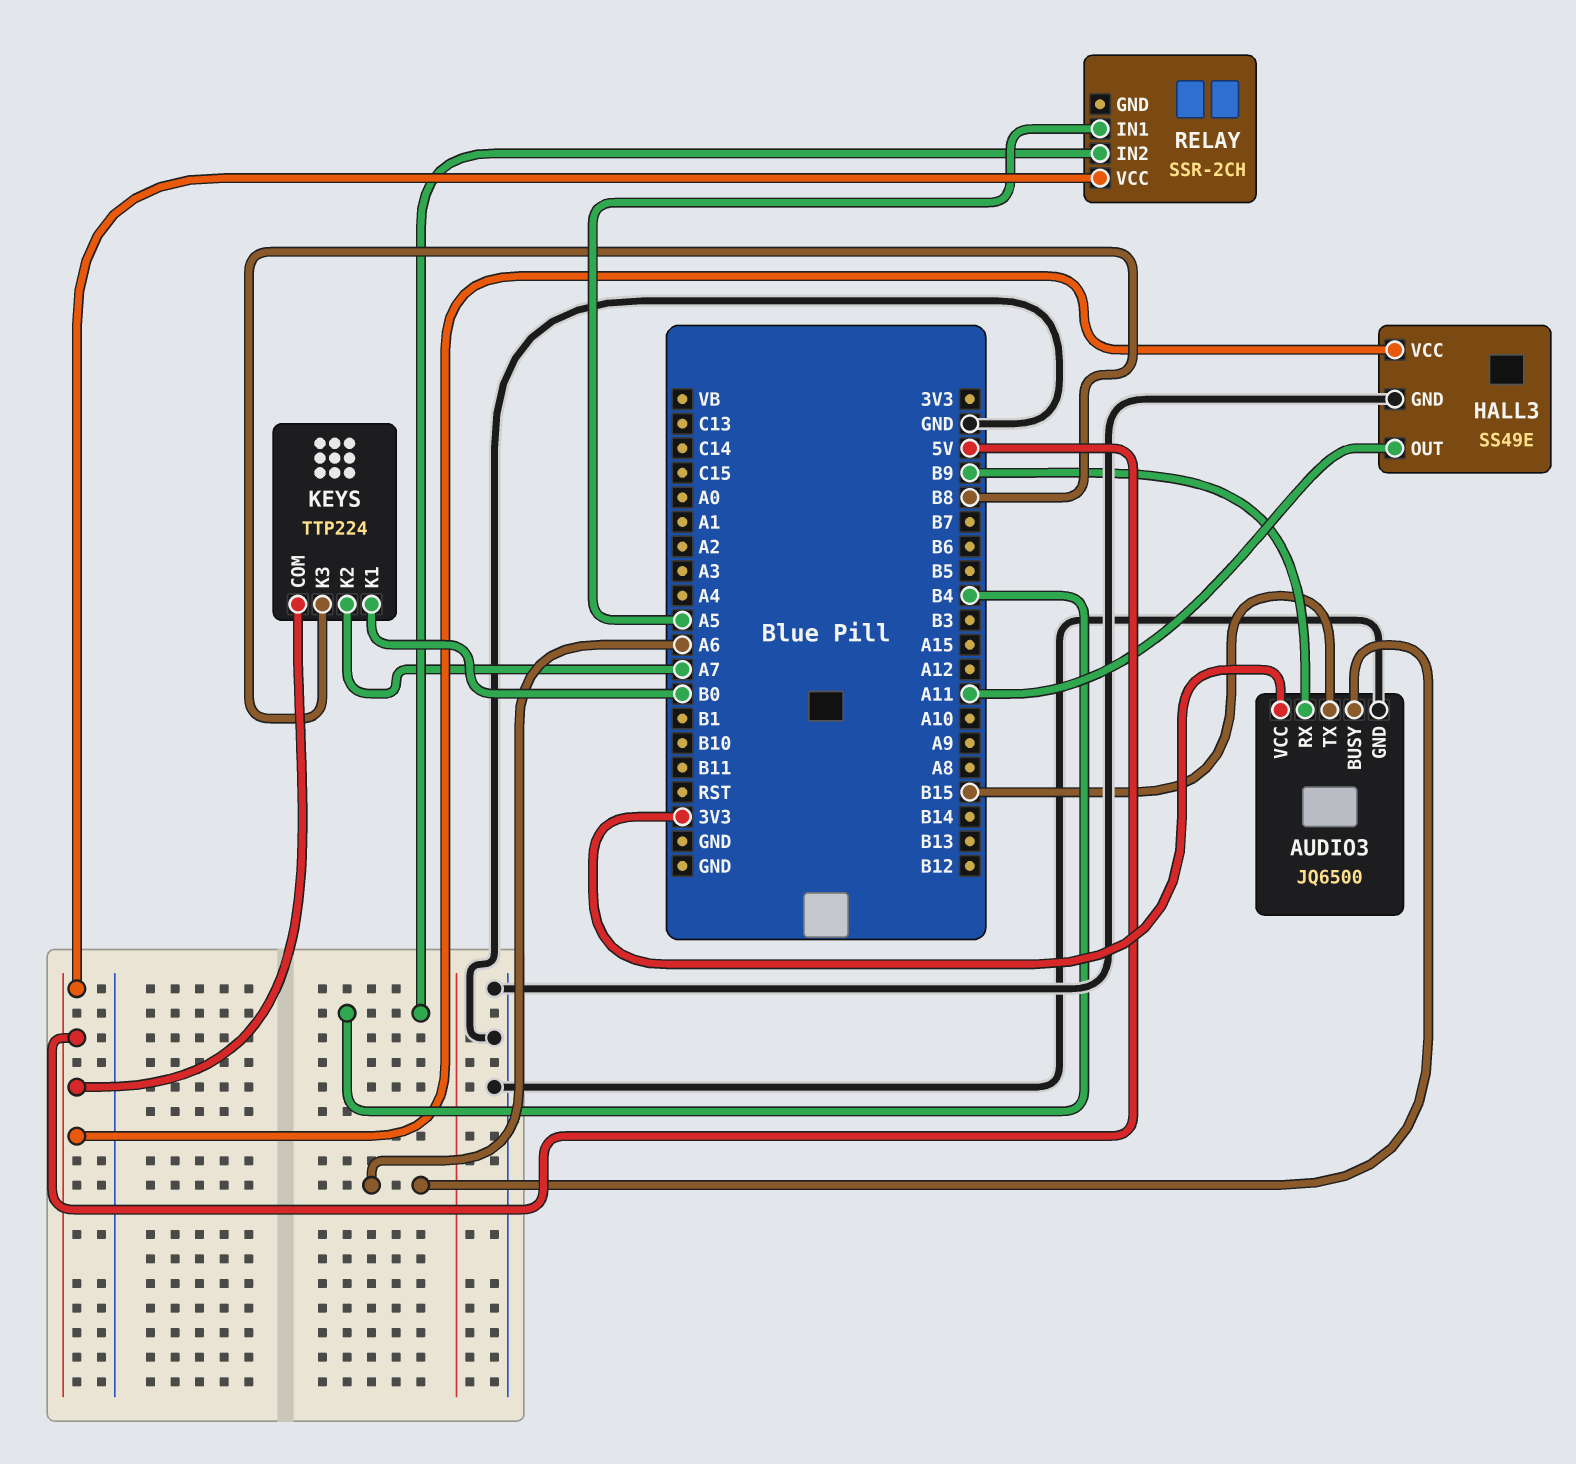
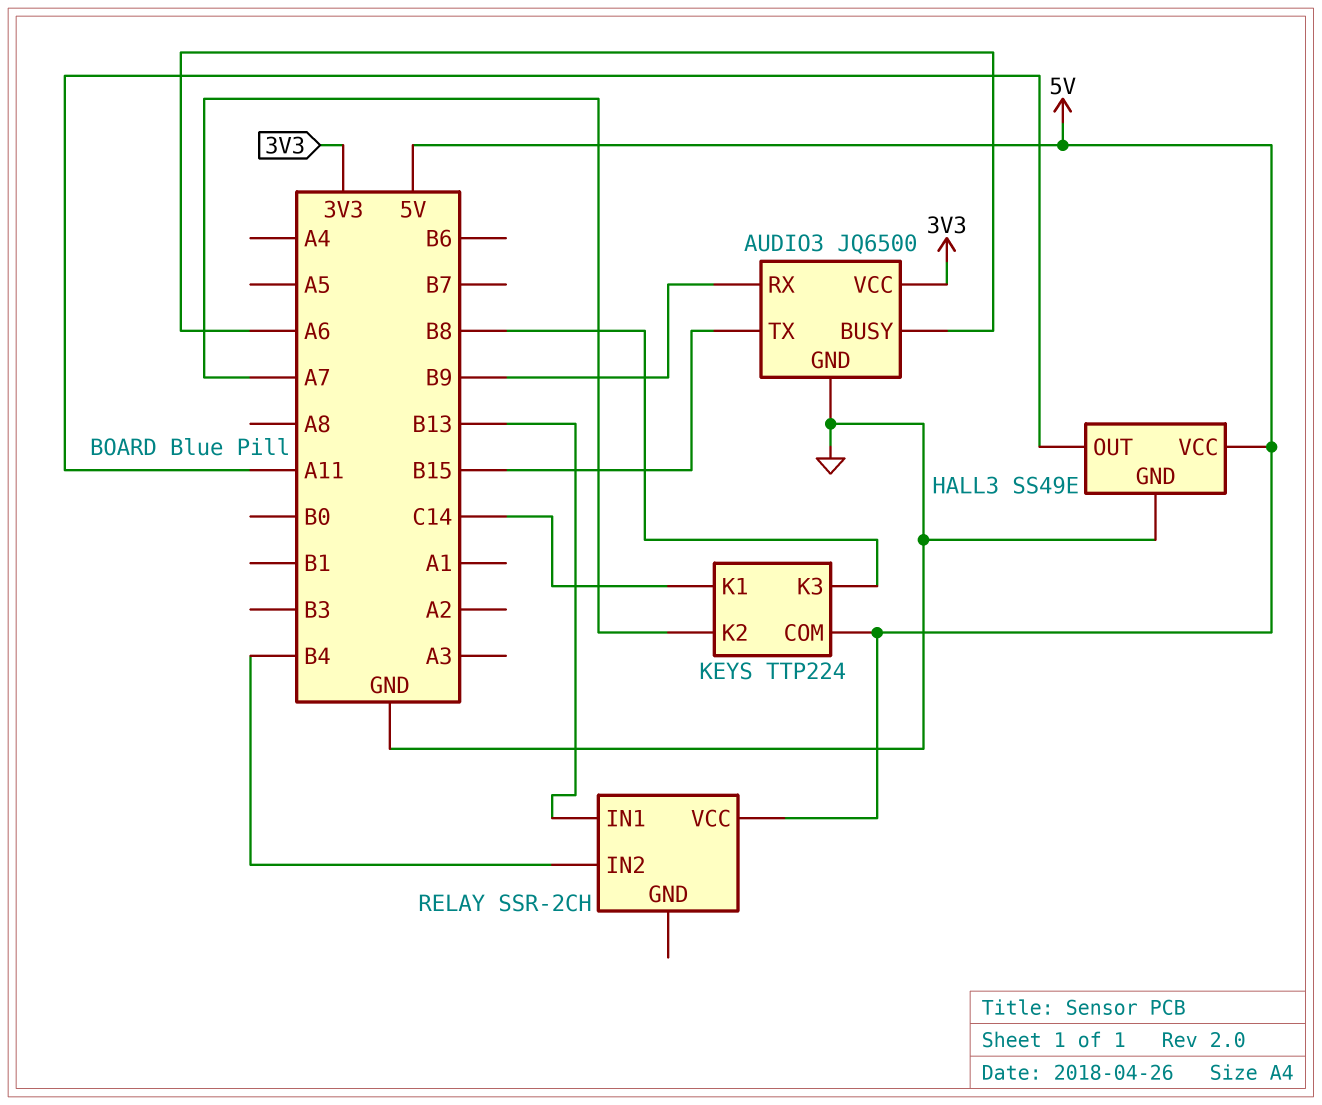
KEYS pin K1: B0 -> C14
RELAY pin IN1: A5 -> B13

